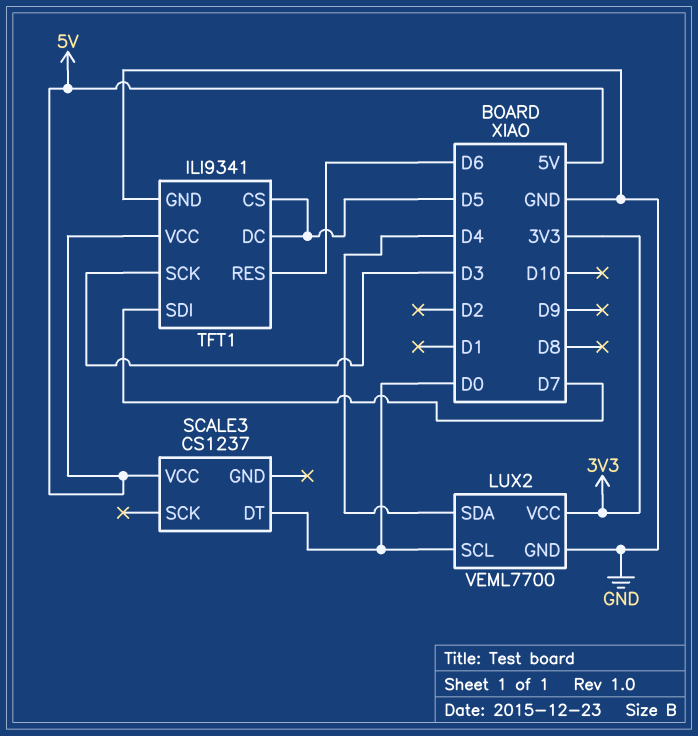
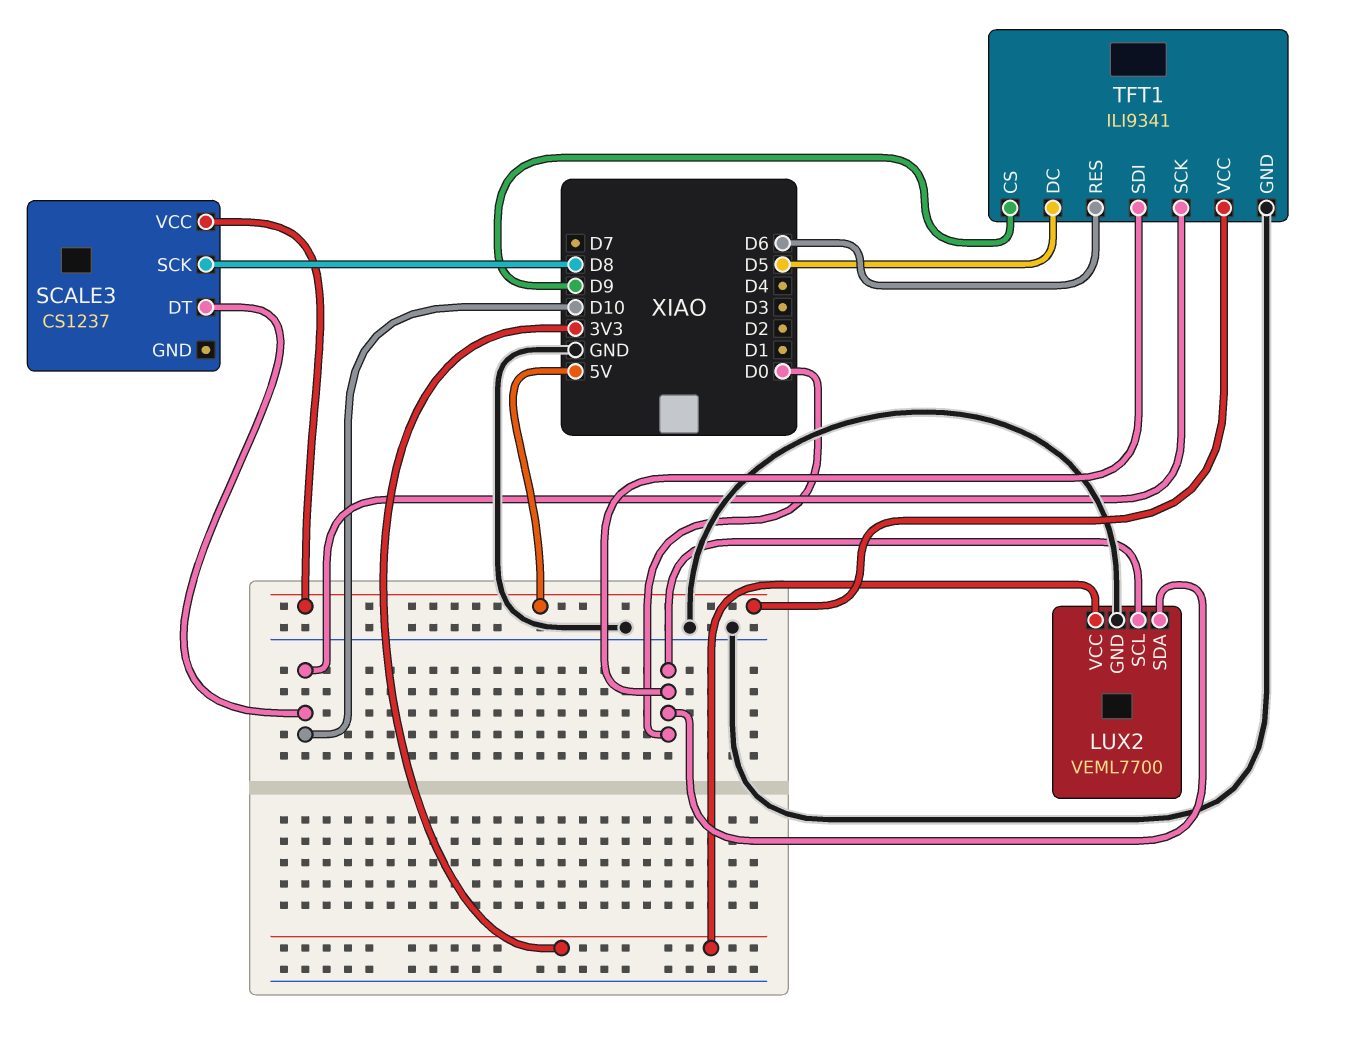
LUX2 pin SDA: D4 -> D0
SCALE3 pin DT: D0 -> D10
SCALE3 pin SCK: none -> D8
TFT1 pin CS: D5 -> D9
TFT1 pin SCK: D3 -> D10
TFT1 pin SDI: D7 -> D0

